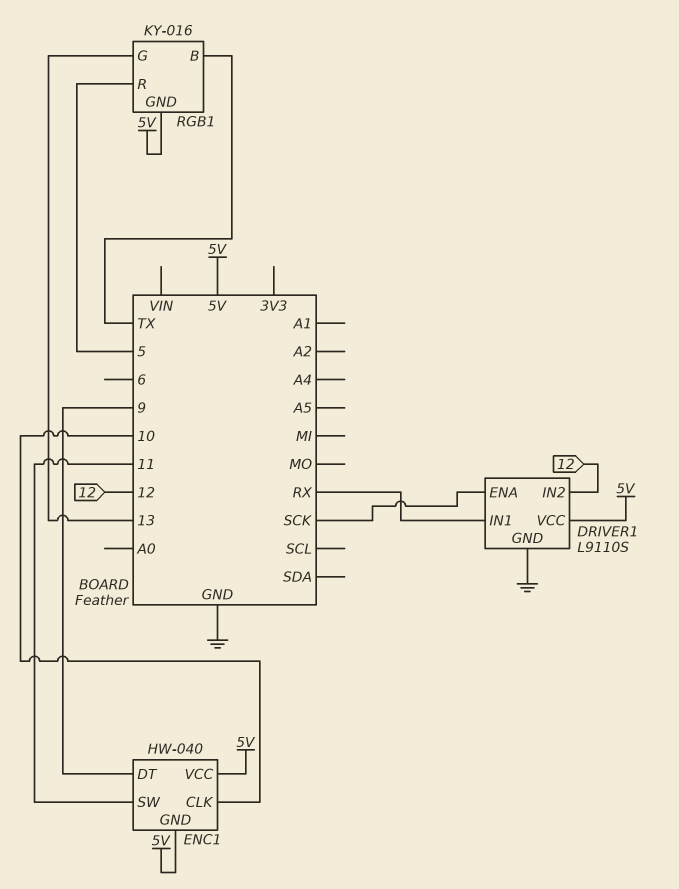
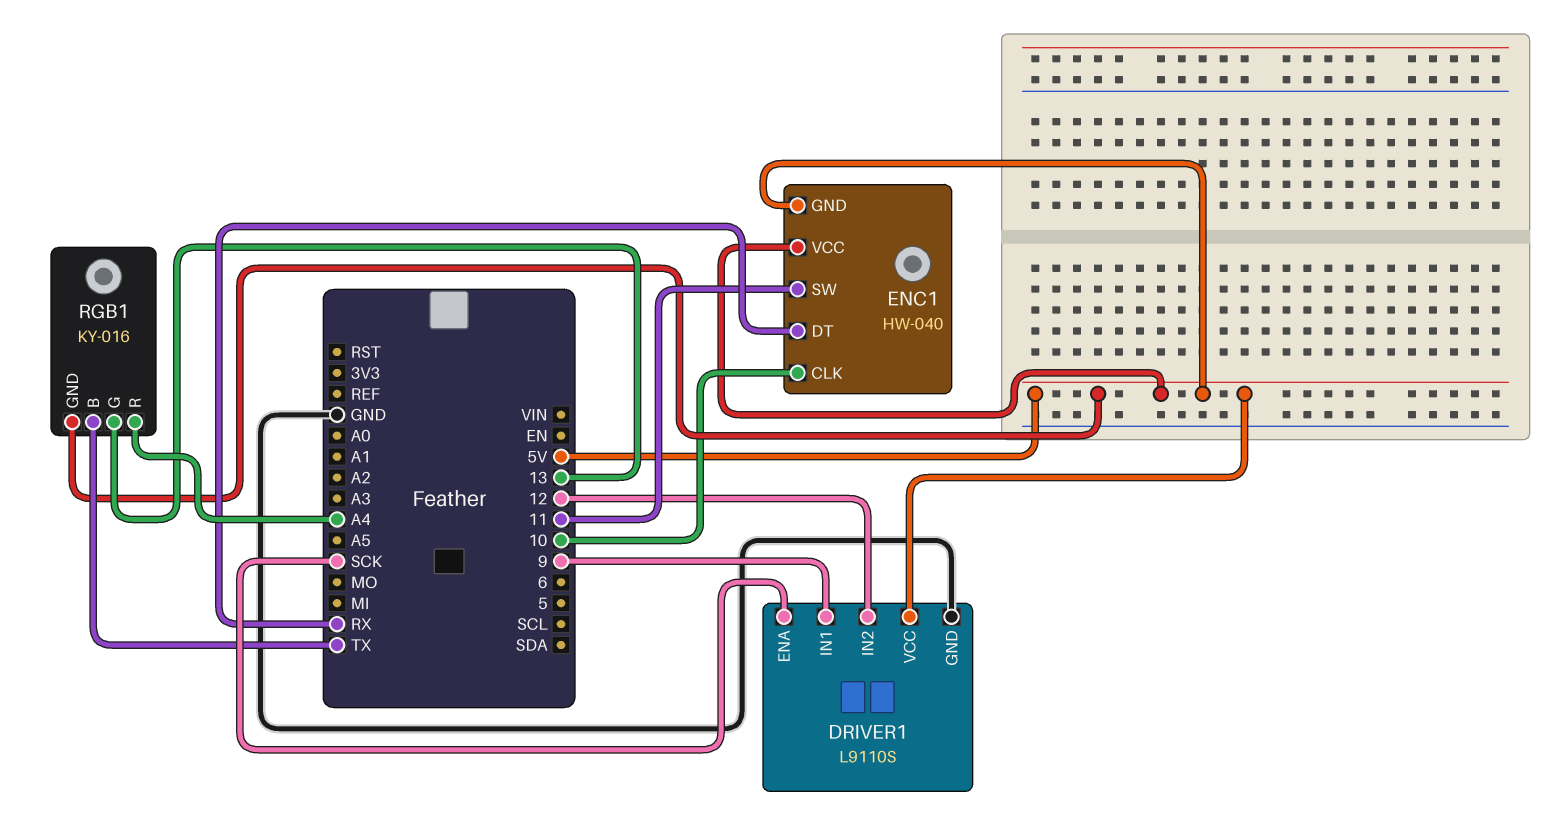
DRIVER1 pin IN1: RX -> 9
ENC1 pin DT: 9 -> RX
RGB1 pin R: 5 -> A4

